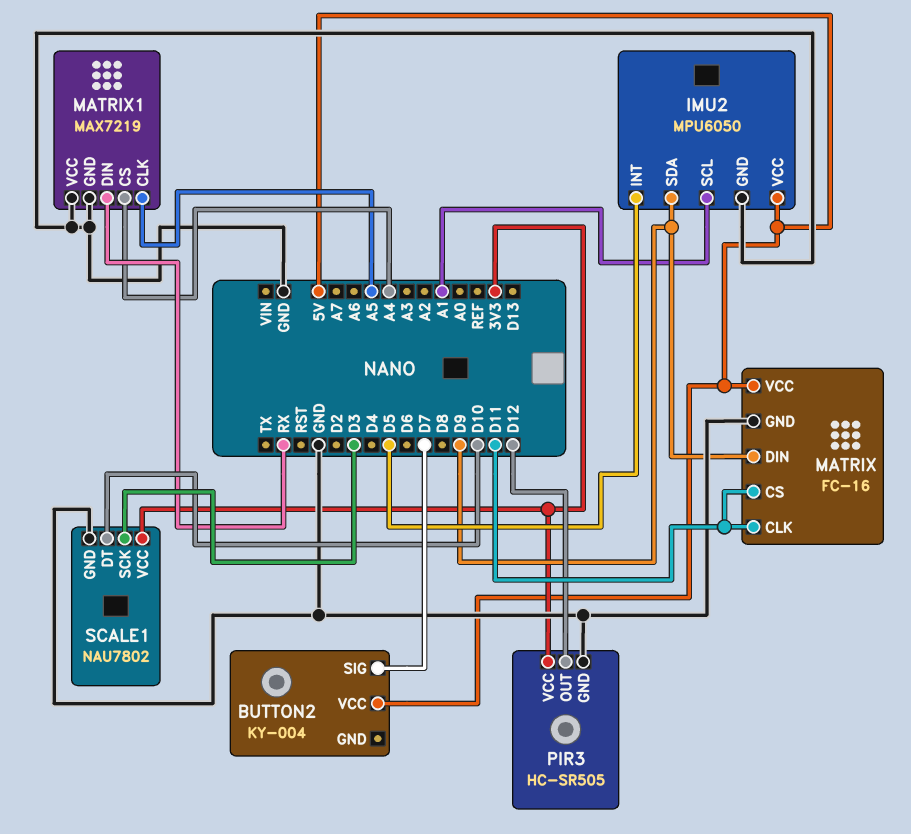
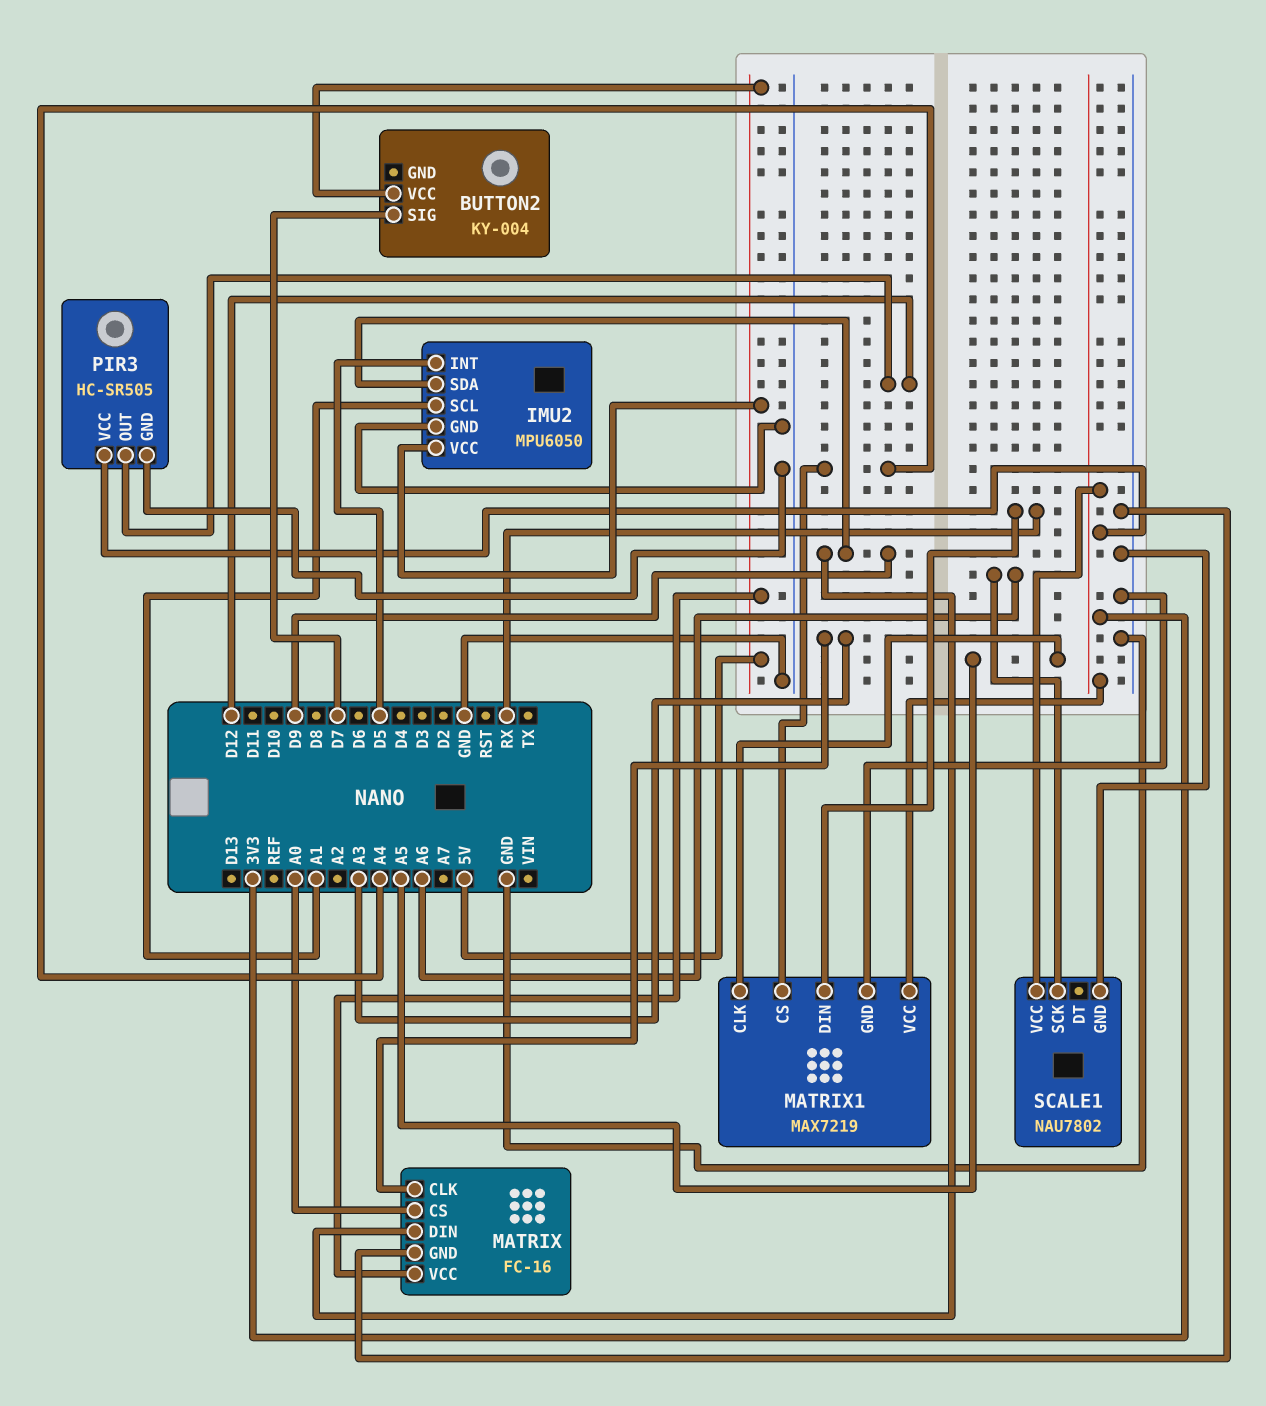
MATRIX pin CLK: D11 -> A3
MATRIX pin CS: D11 -> A0
MATRIX1 pin VCC: GND -> 3V3
SCALE1 pin DT: D10 -> none
SCALE1 pin SCK: D3 -> A6

